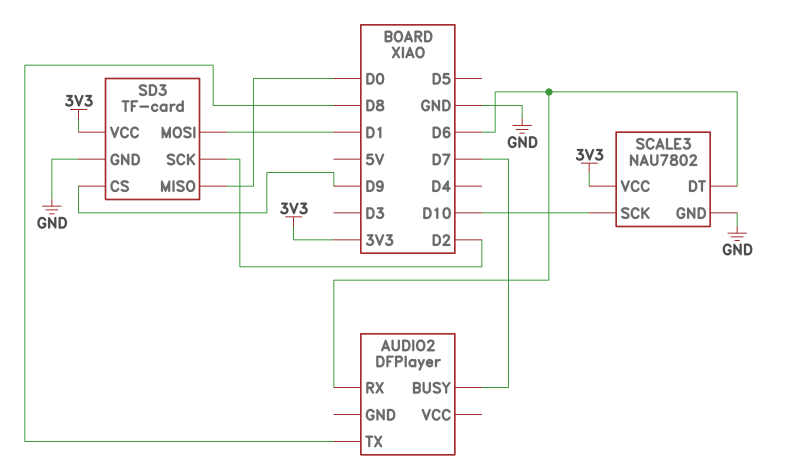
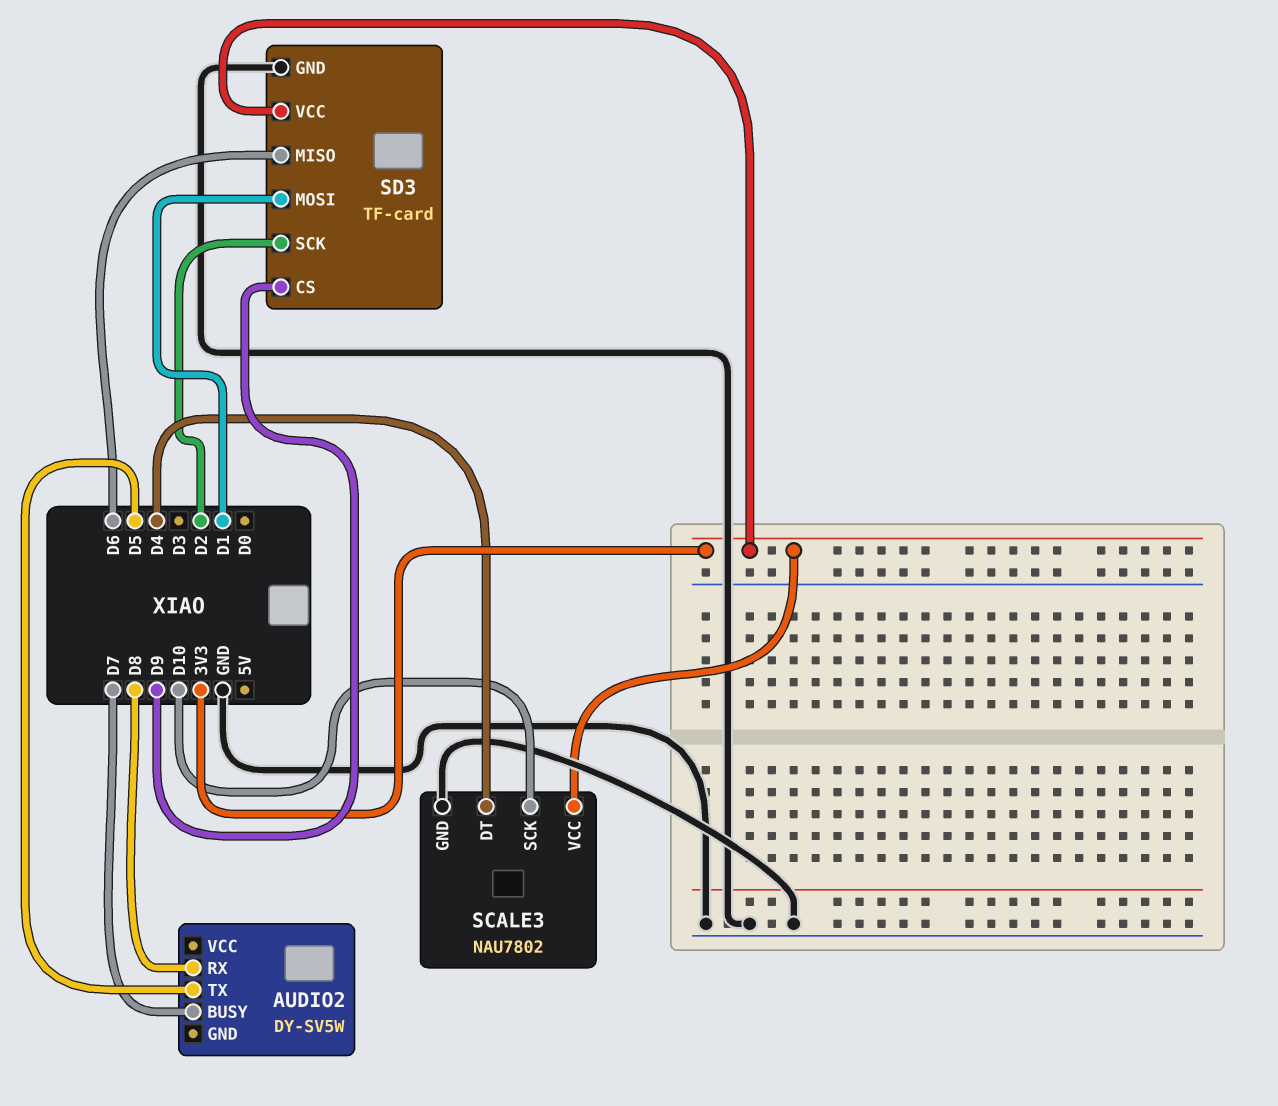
AUDIO2: DFPlayer -> DY-SV5W
AUDIO2 pin RX: D6 -> D8
AUDIO2 pin TX: D8 -> D5
SCALE3 pin DT: D6 -> D4
SD3 pin MISO: D0 -> D6

